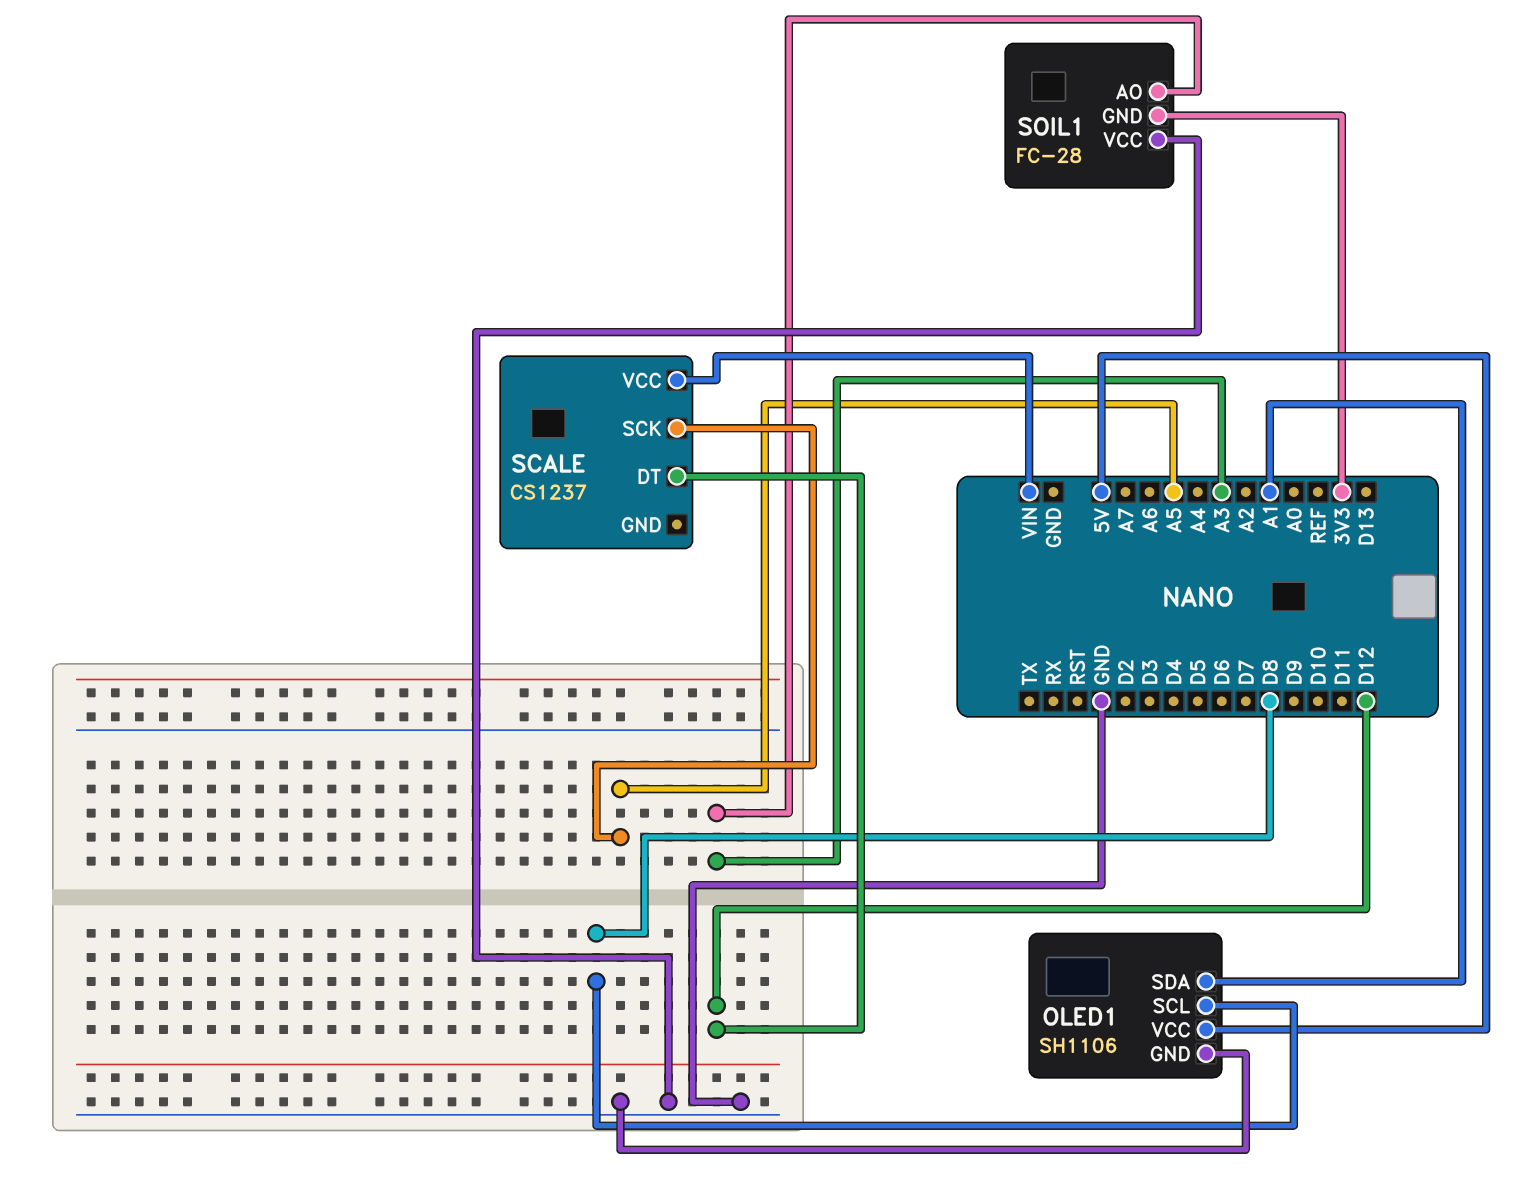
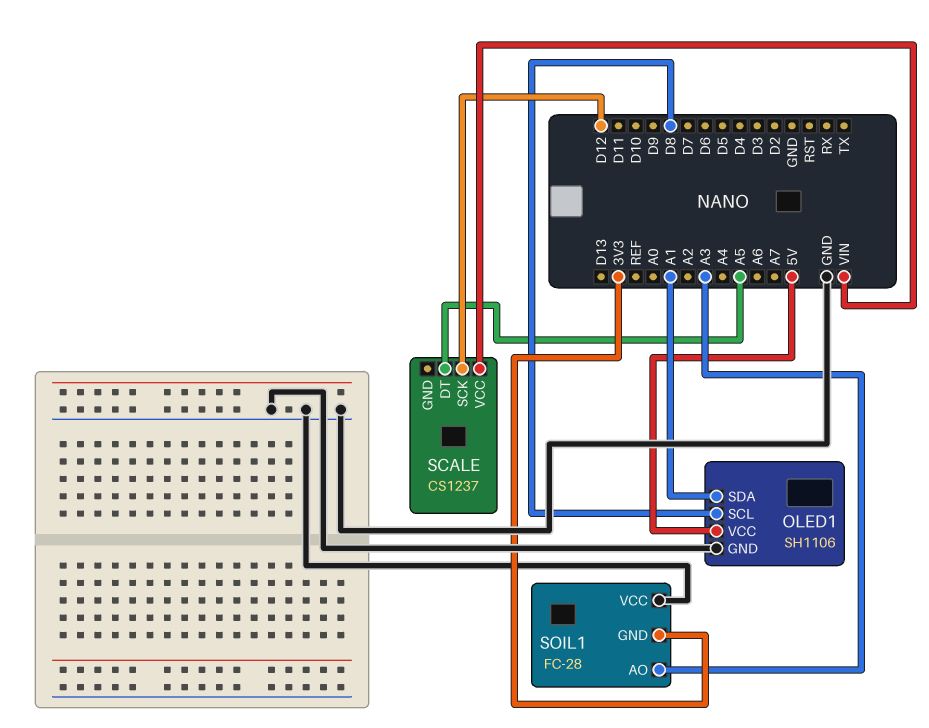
SCALE pin DT: D12 -> A5
SCALE pin SCK: A5 -> D12

